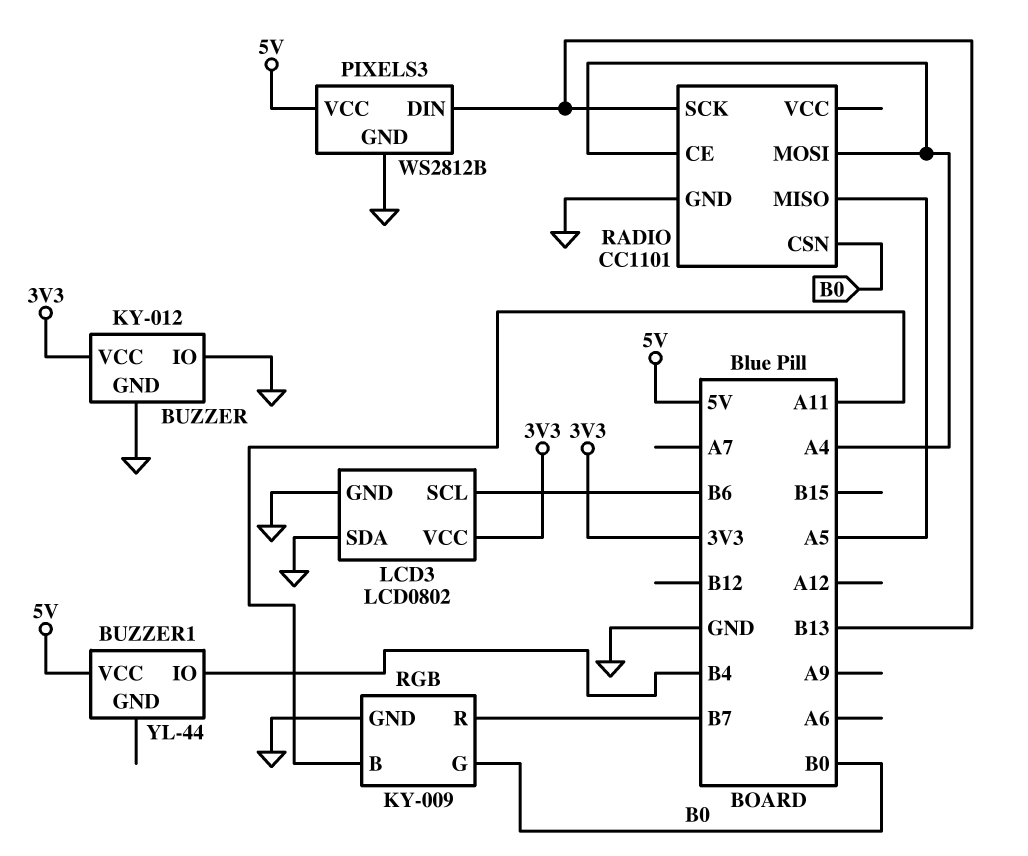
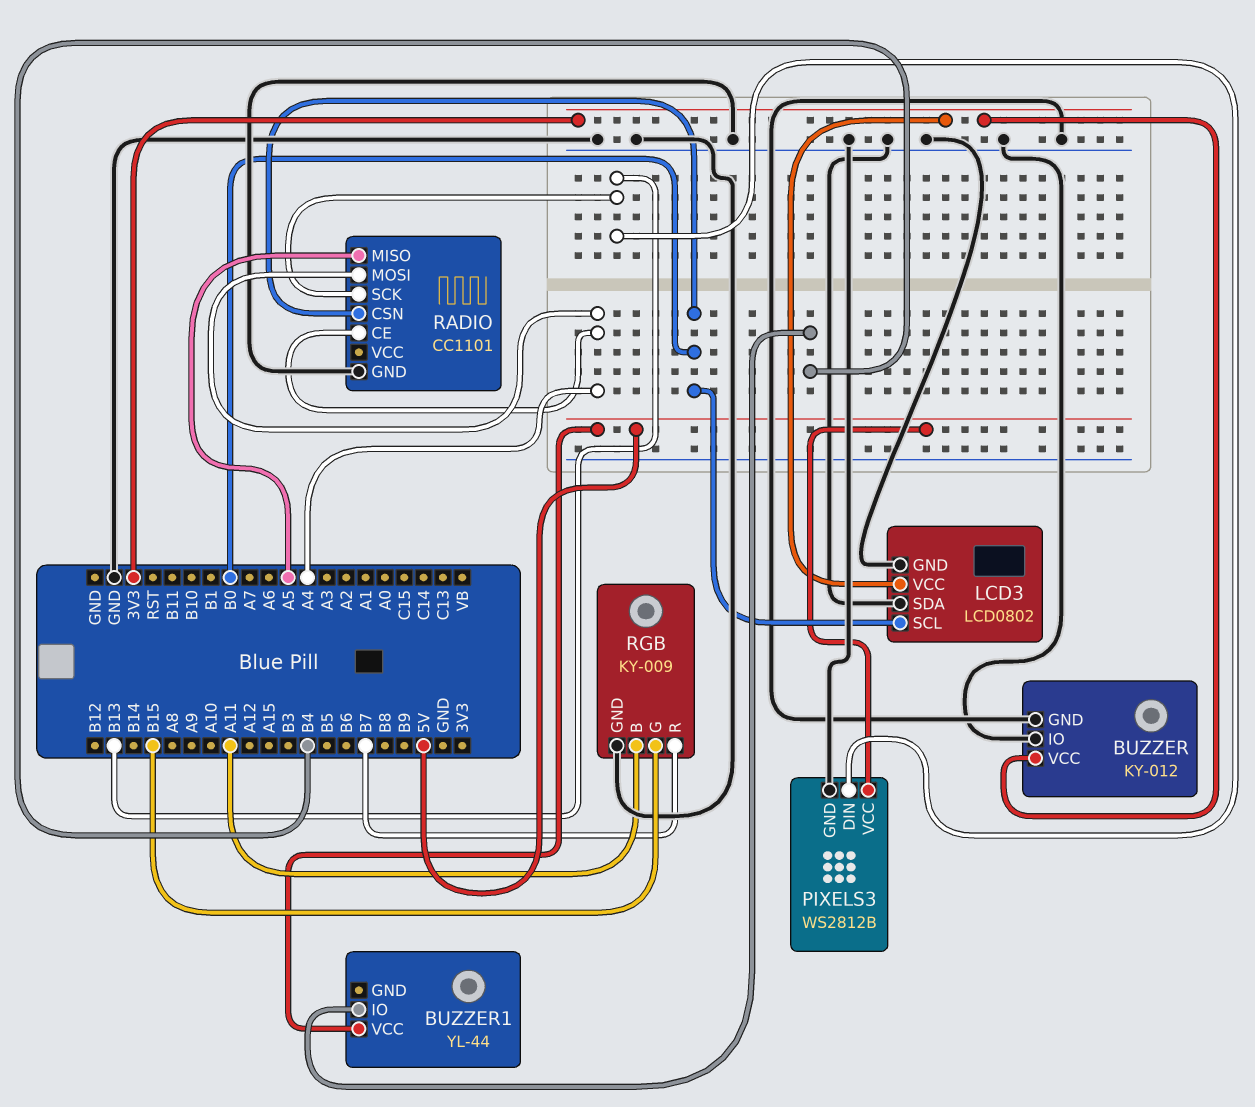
LCD3 pin SCL: B6 -> B0
RGB pin G: B0 -> B15

